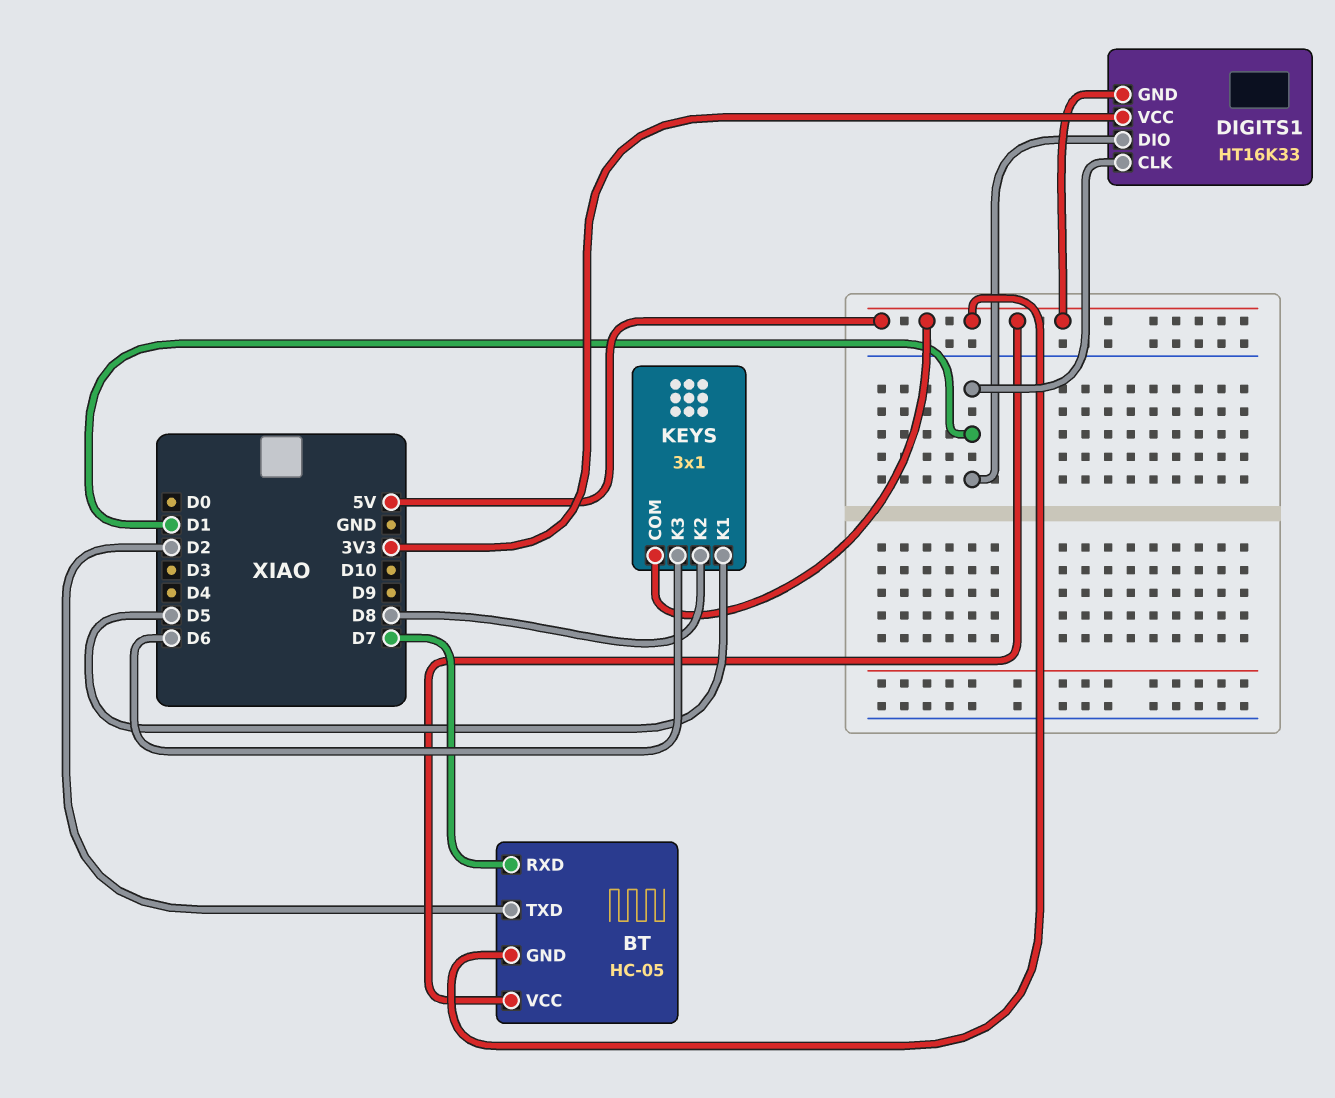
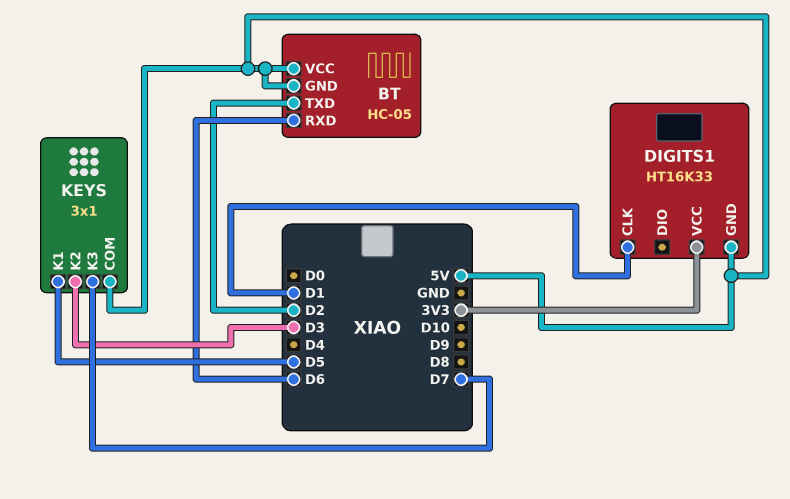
BT pin RXD: D7 -> D6
DIGITS1 pin DIO: D1 -> none
KEYS pin K2: D8 -> D3
KEYS pin K3: D6 -> D7

